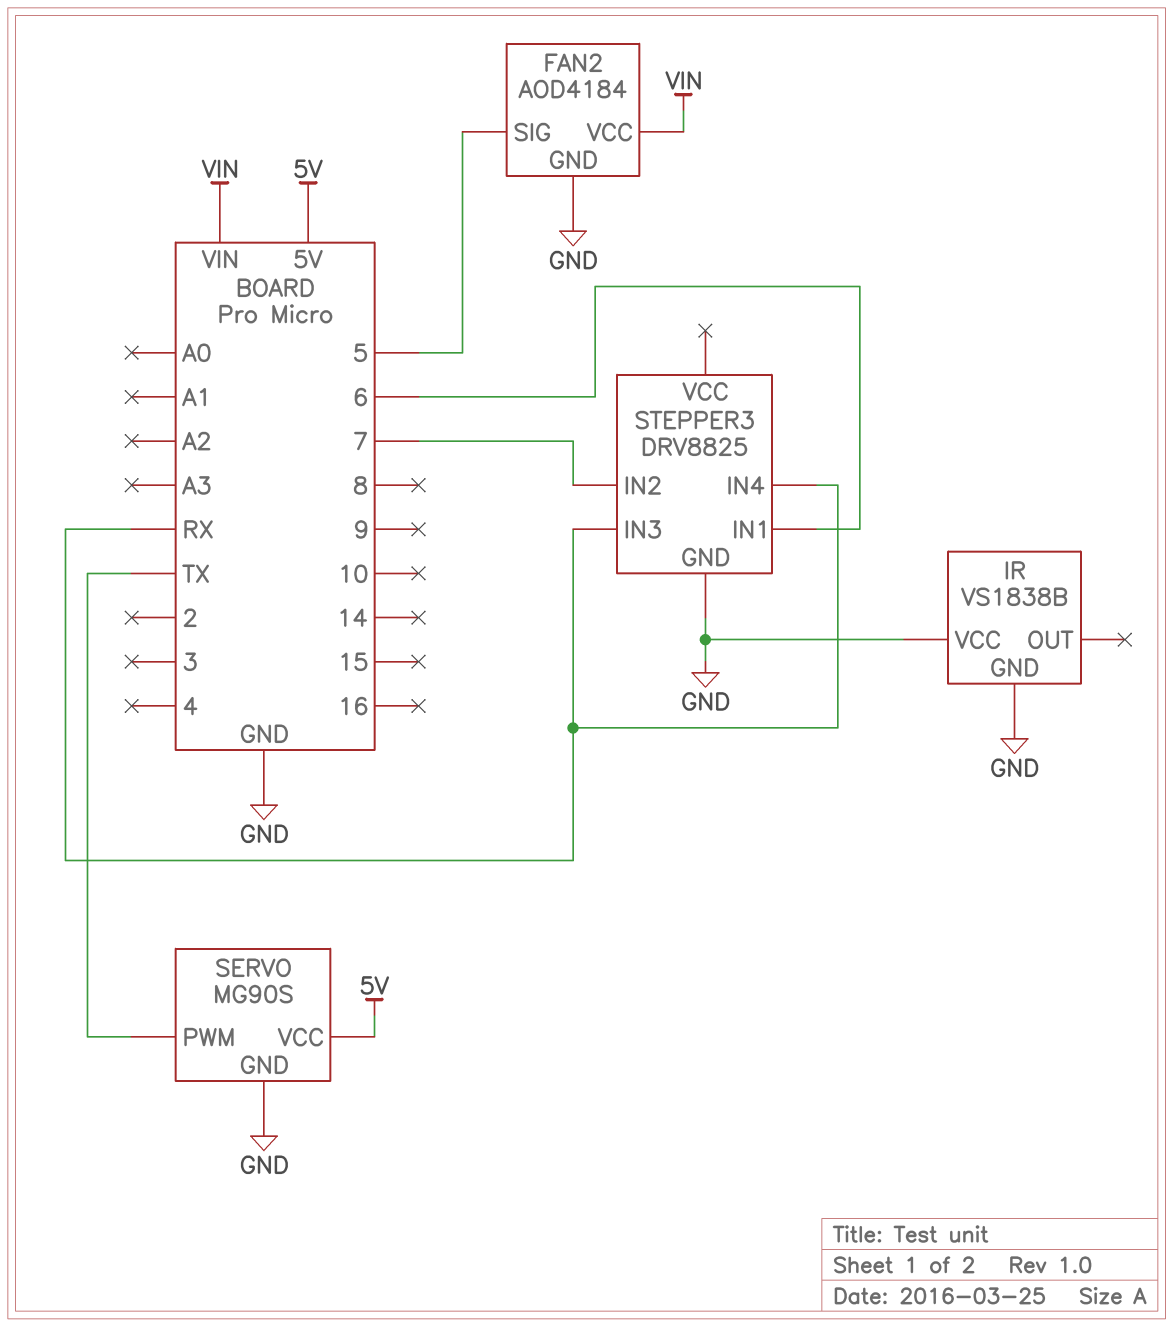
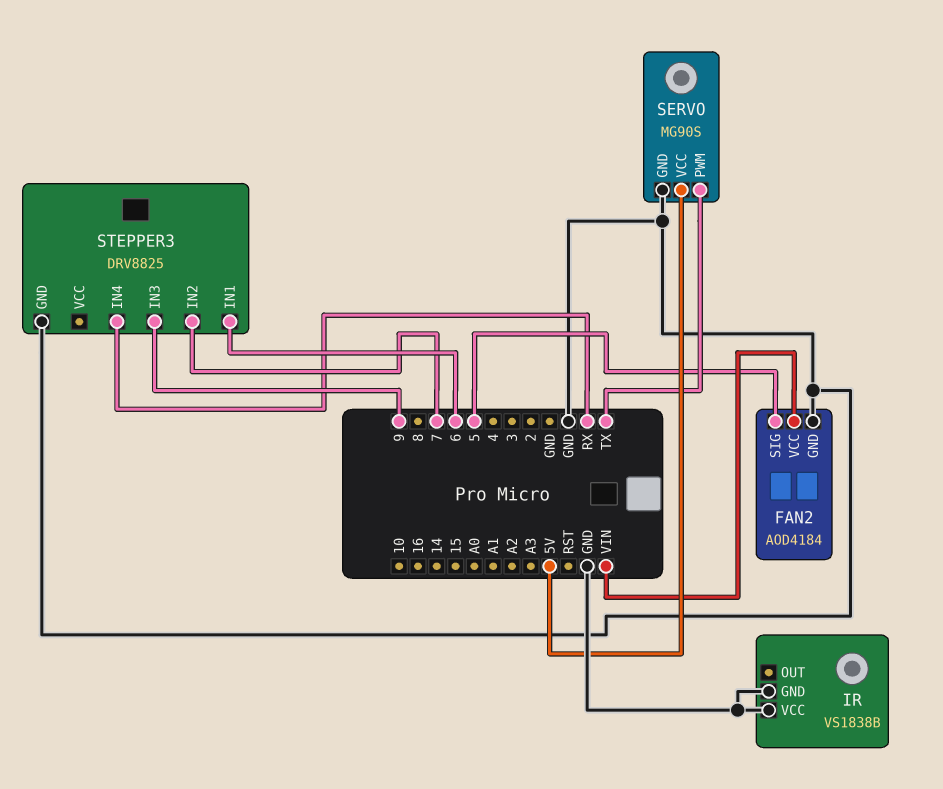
STEPPER3 pin IN3: RX -> 9

